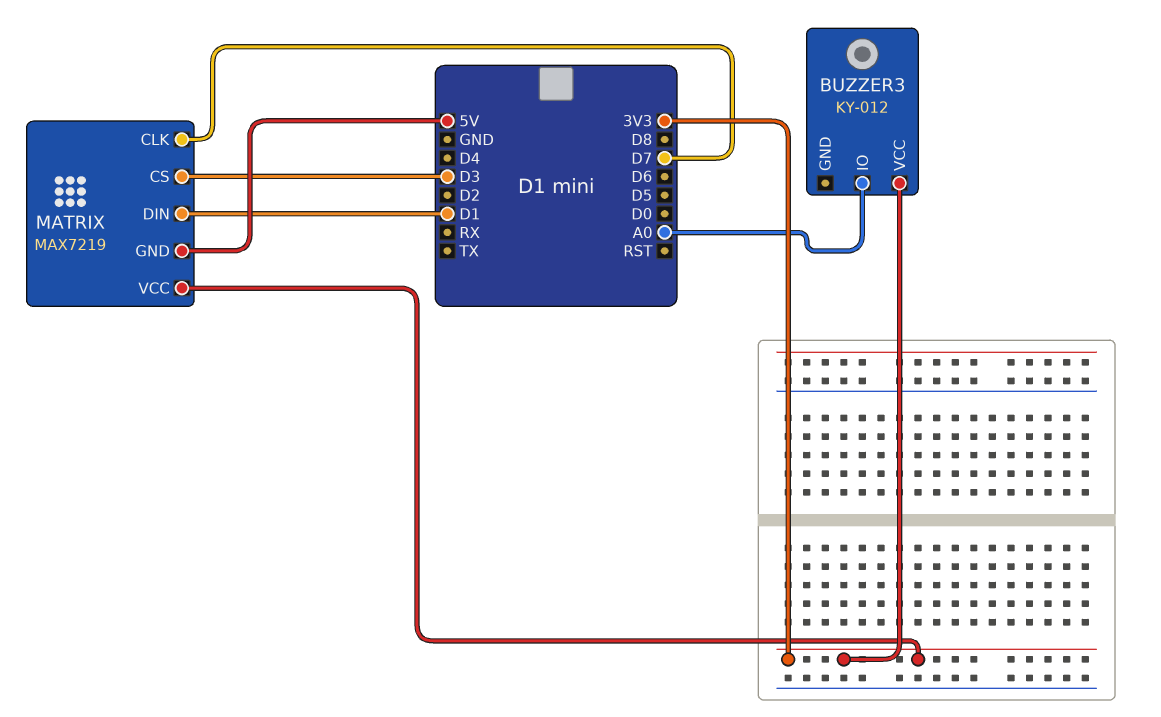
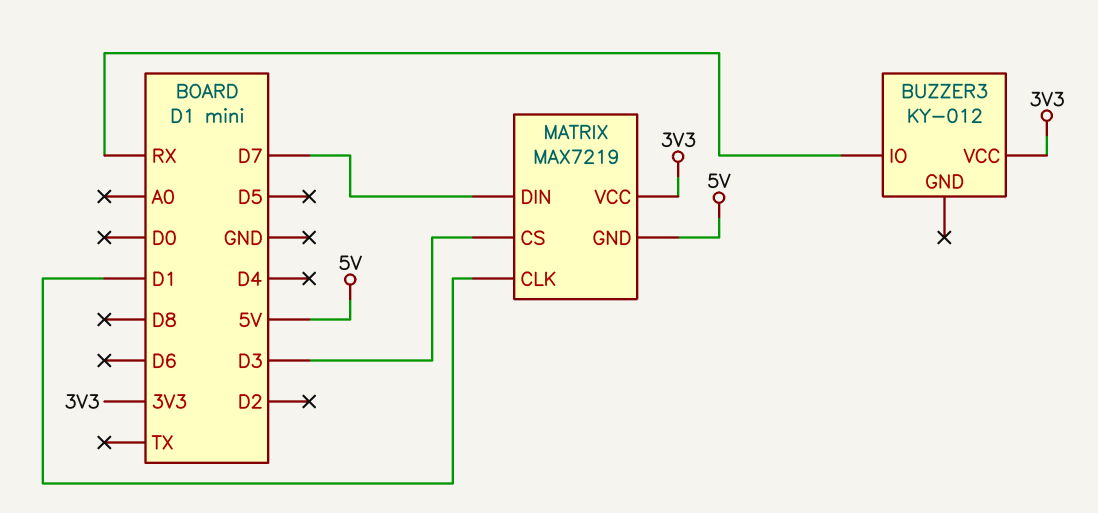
BUZZER3 pin IO: A0 -> RX
MATRIX pin CLK: D7 -> D1
MATRIX pin DIN: D1 -> D7

